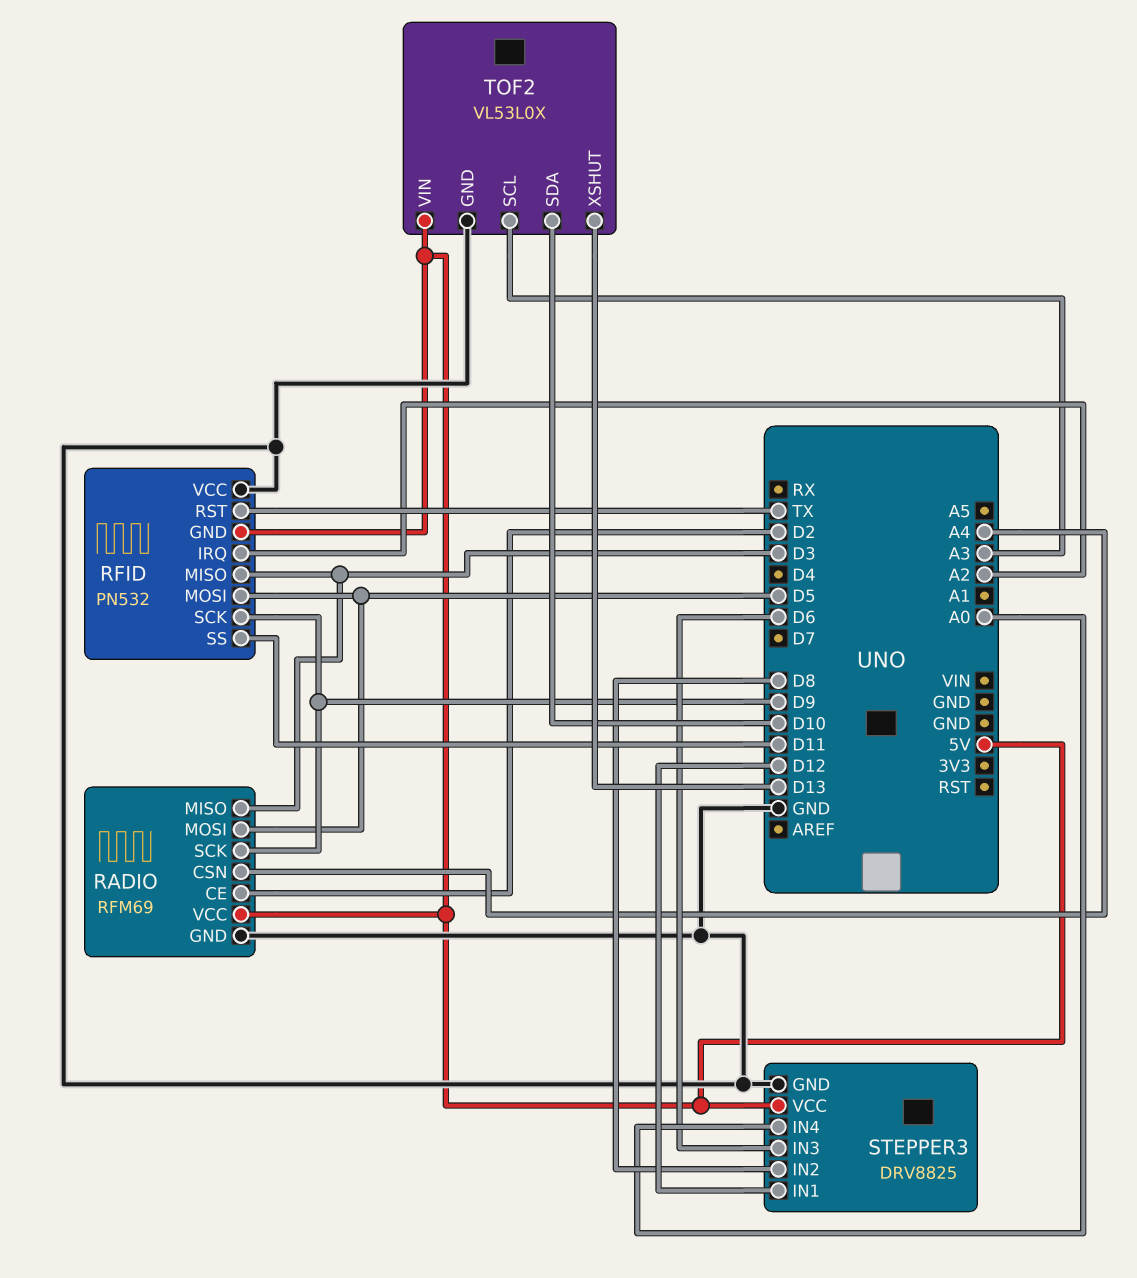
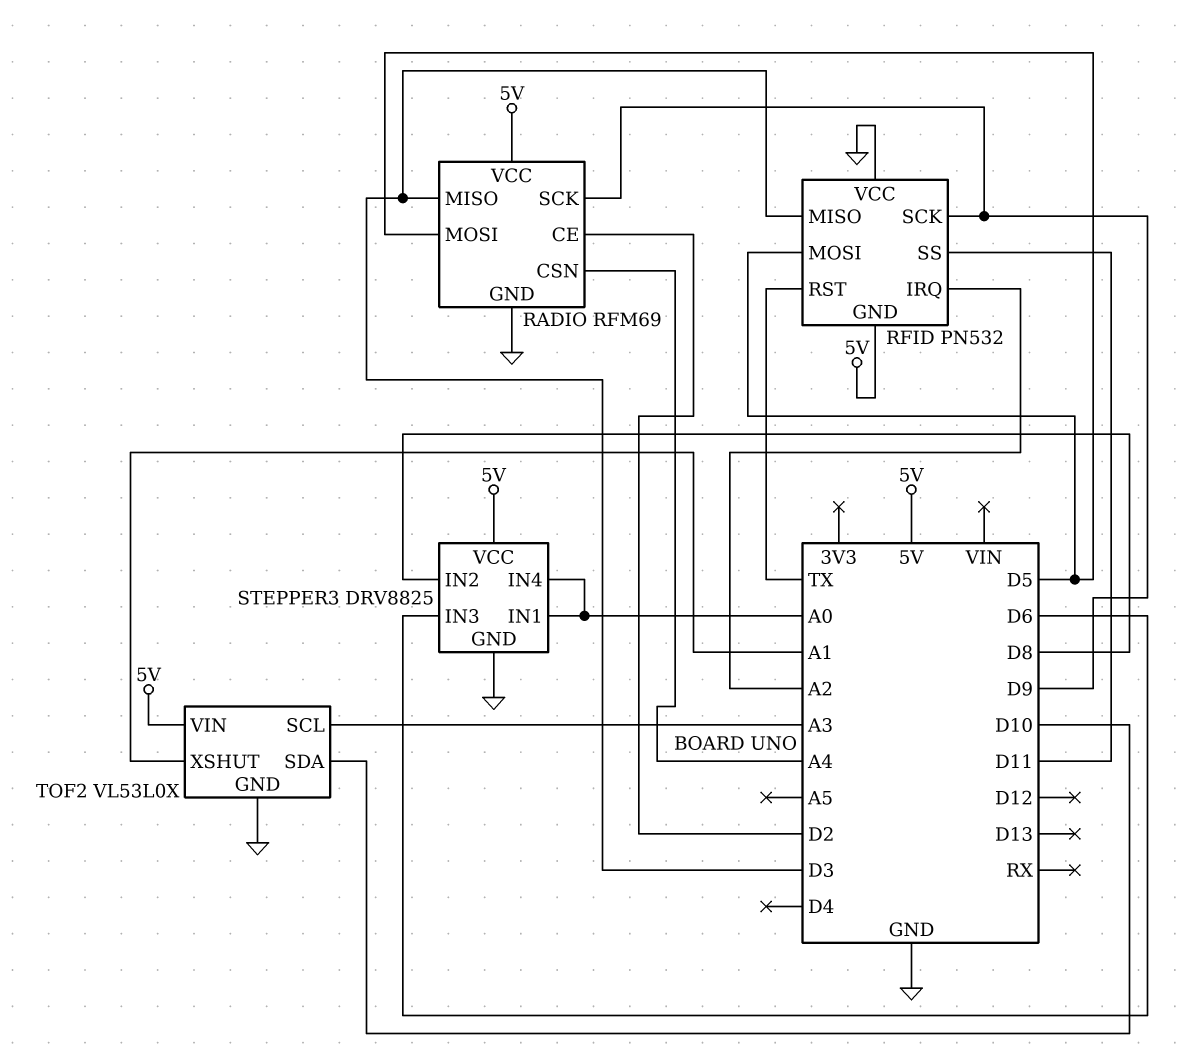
STEPPER3 pin IN1: D12 -> A0
TOF2 pin XSHUT: D13 -> A1

